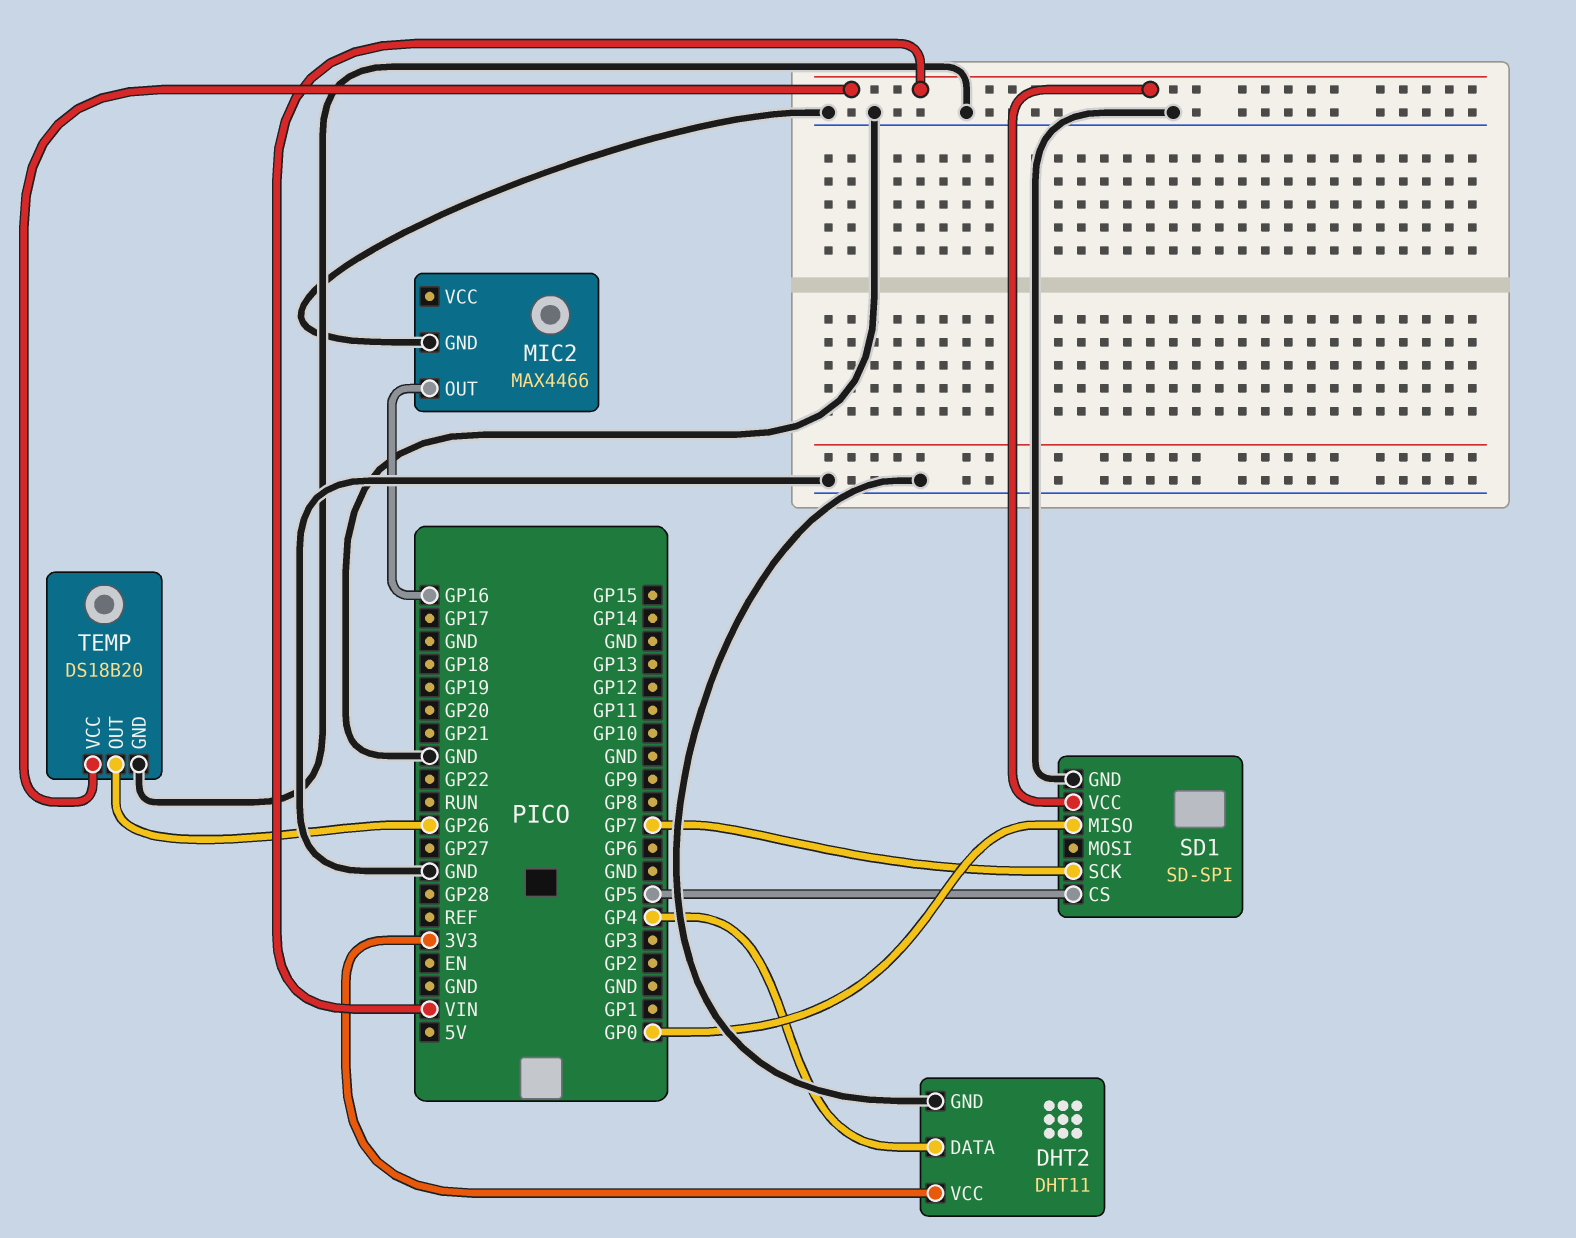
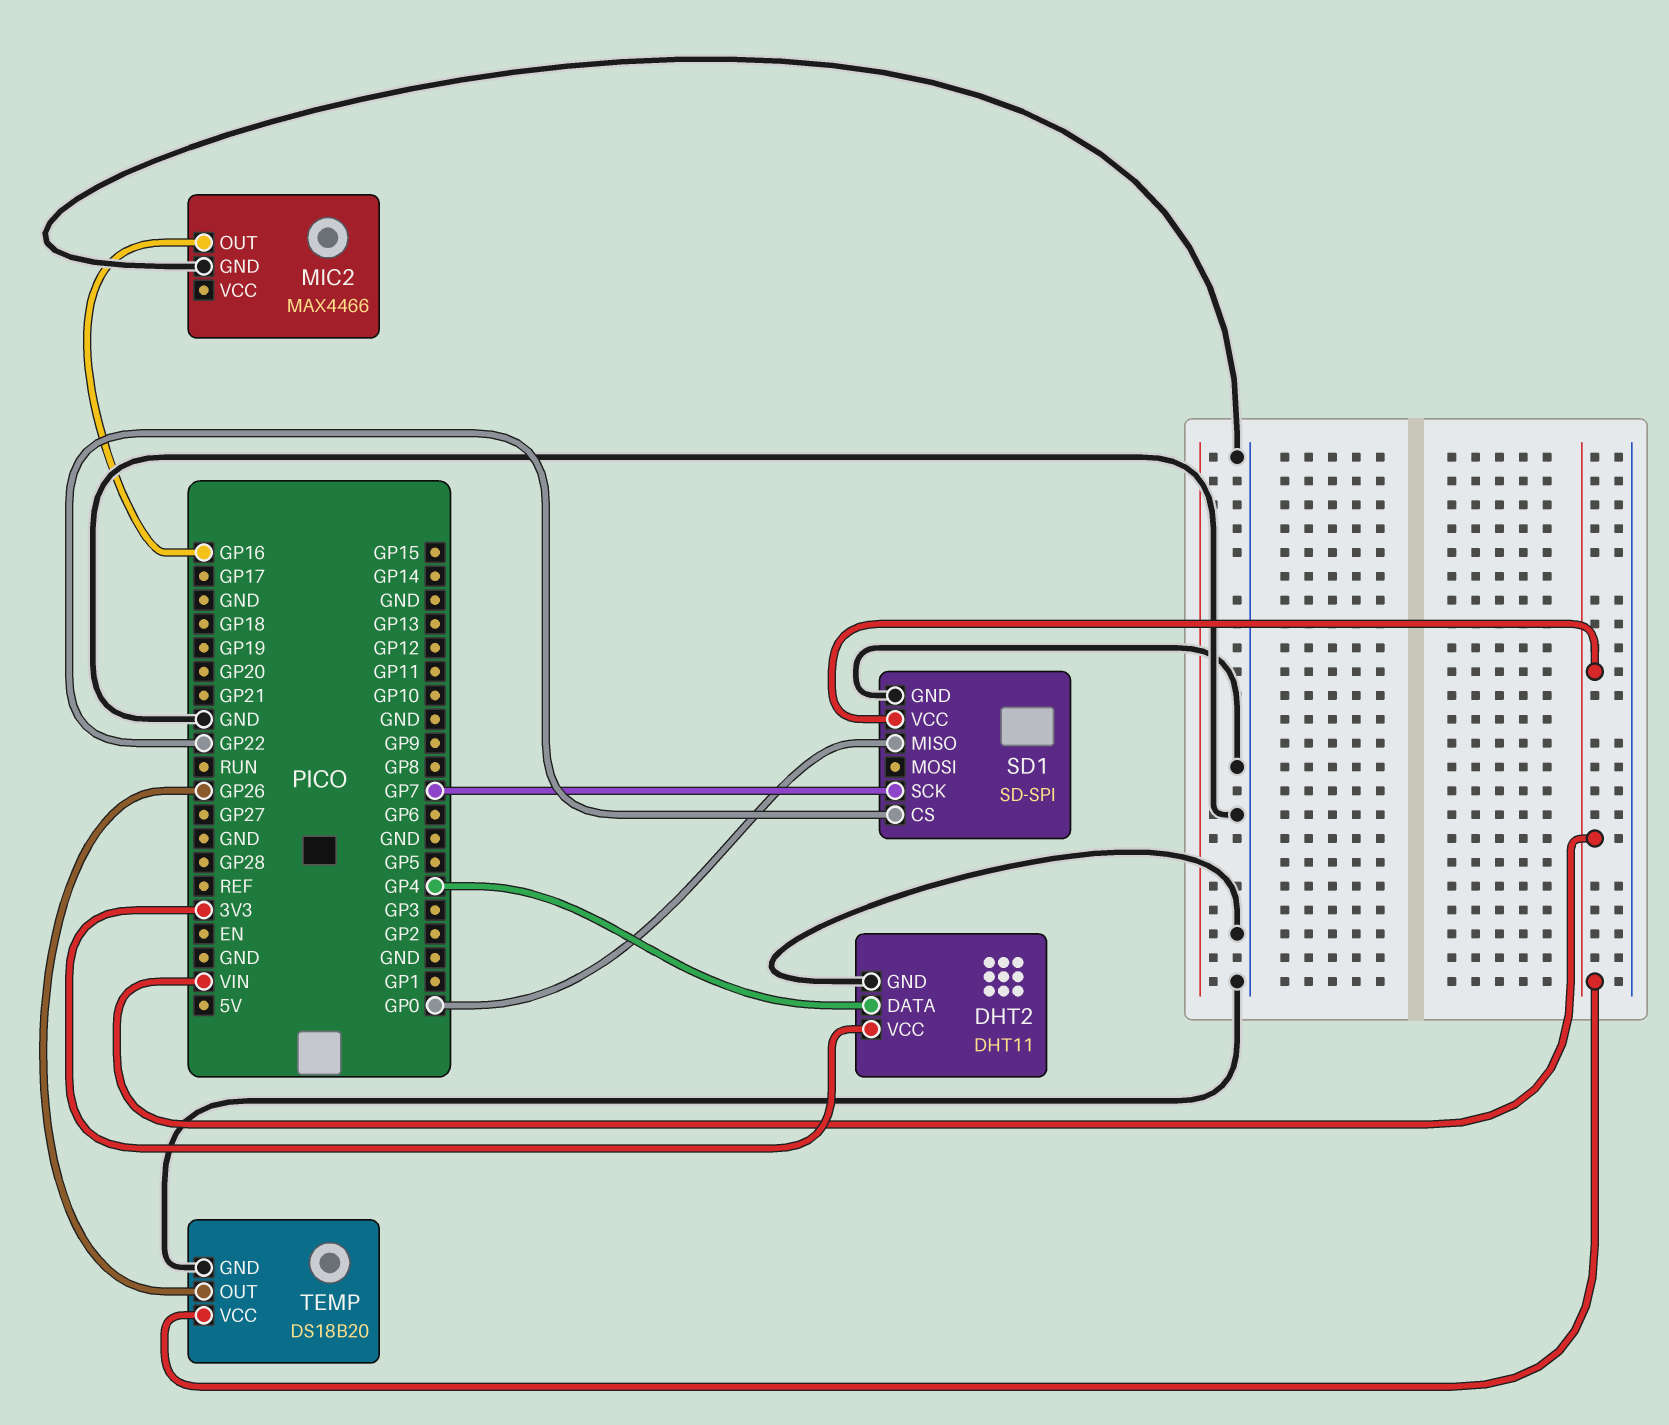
SD1 pin CS: GP5 -> GP22

